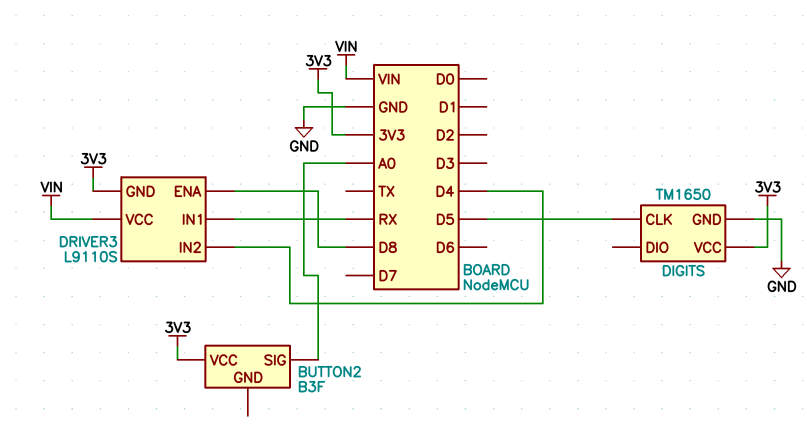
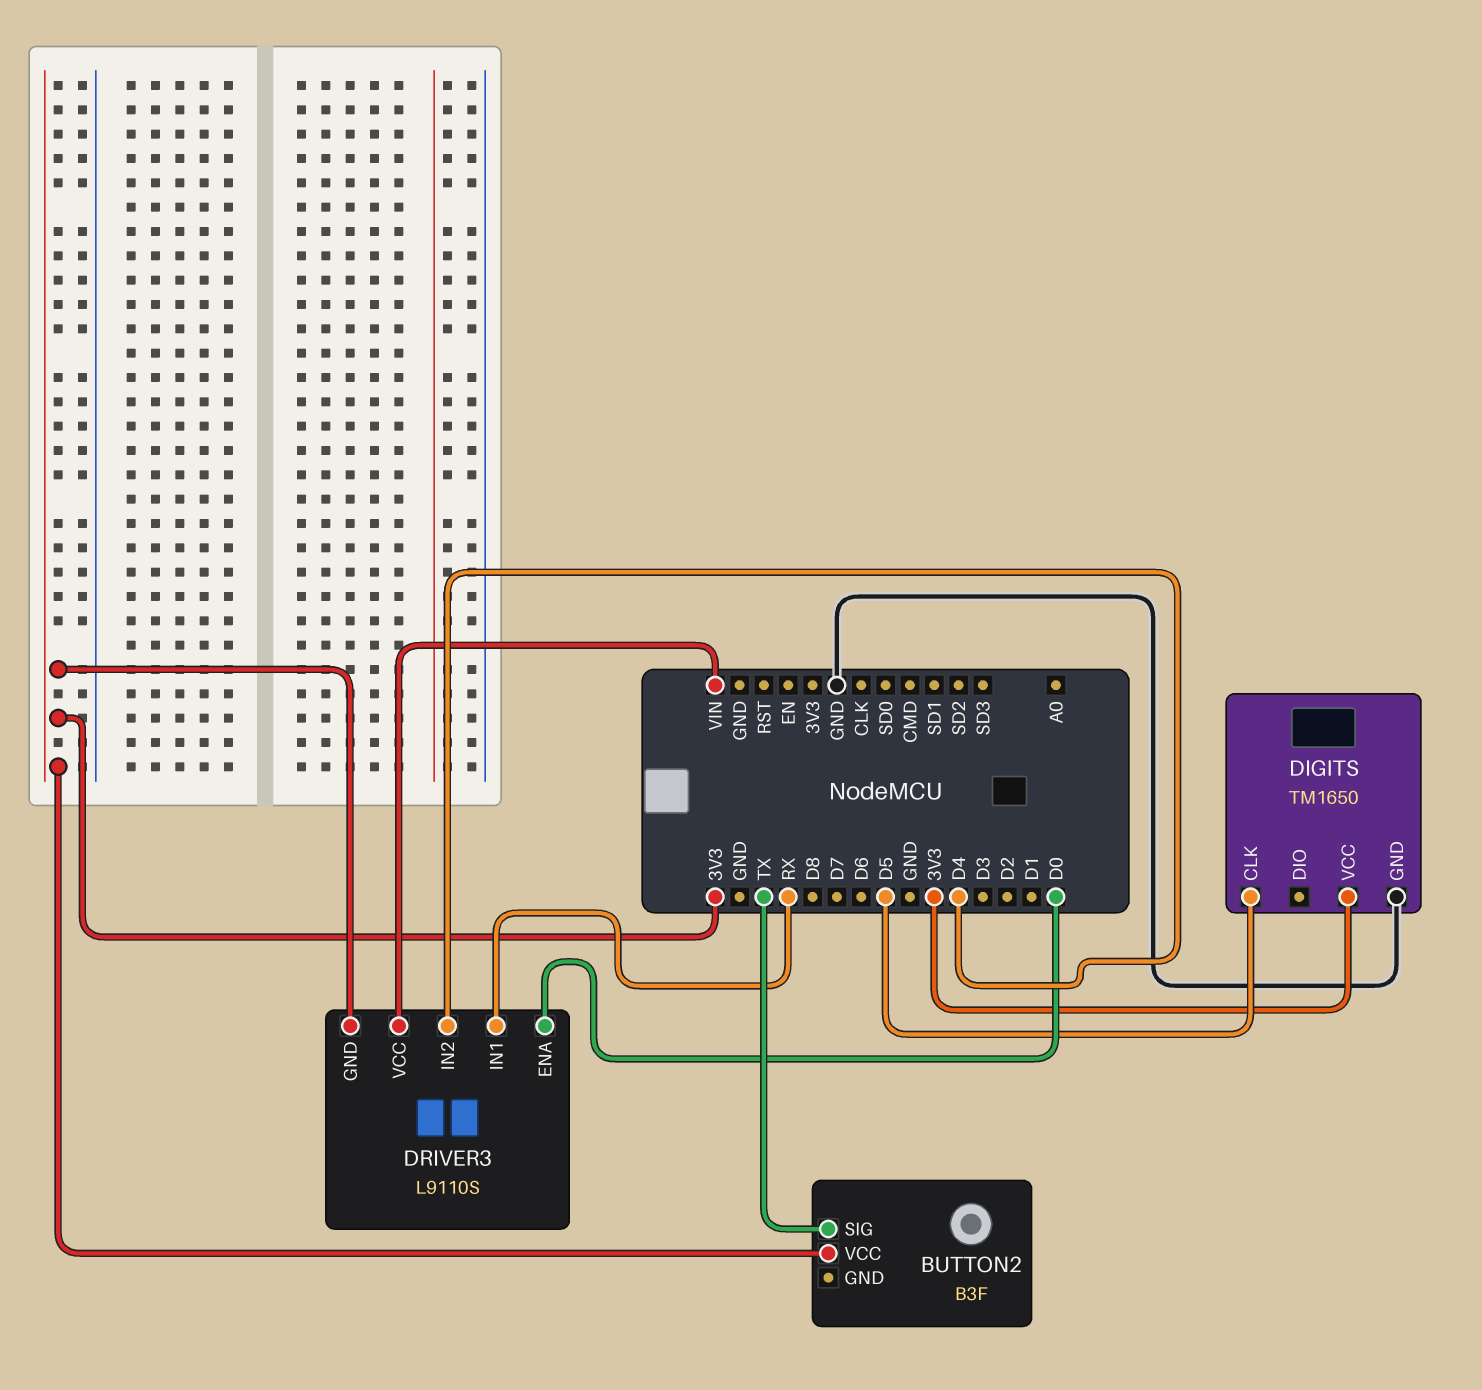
BUTTON2 pin SIG: A0 -> TX
DRIVER3 pin ENA: D8 -> D0

